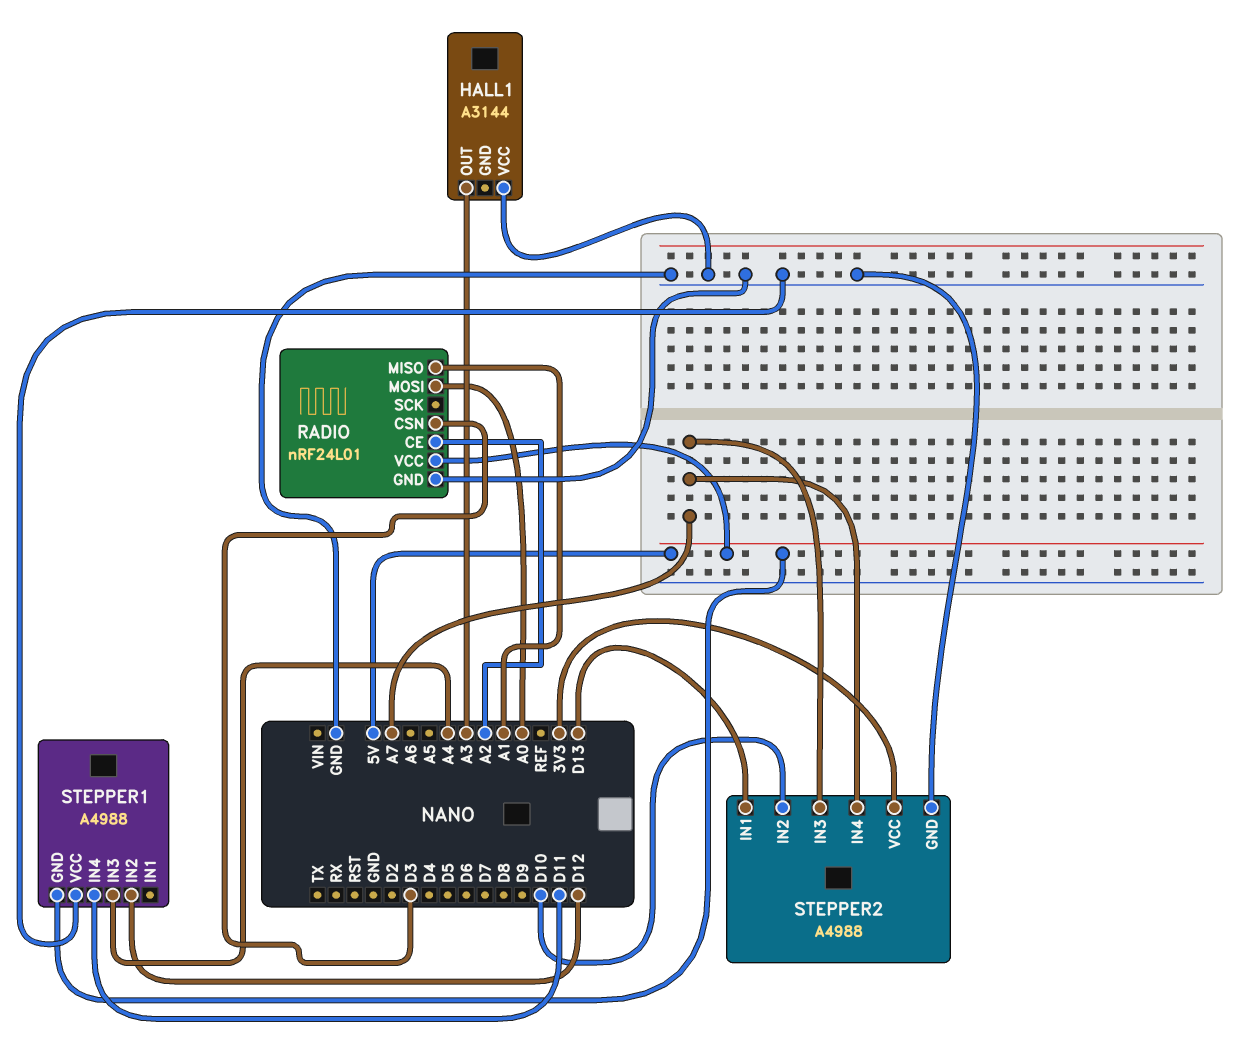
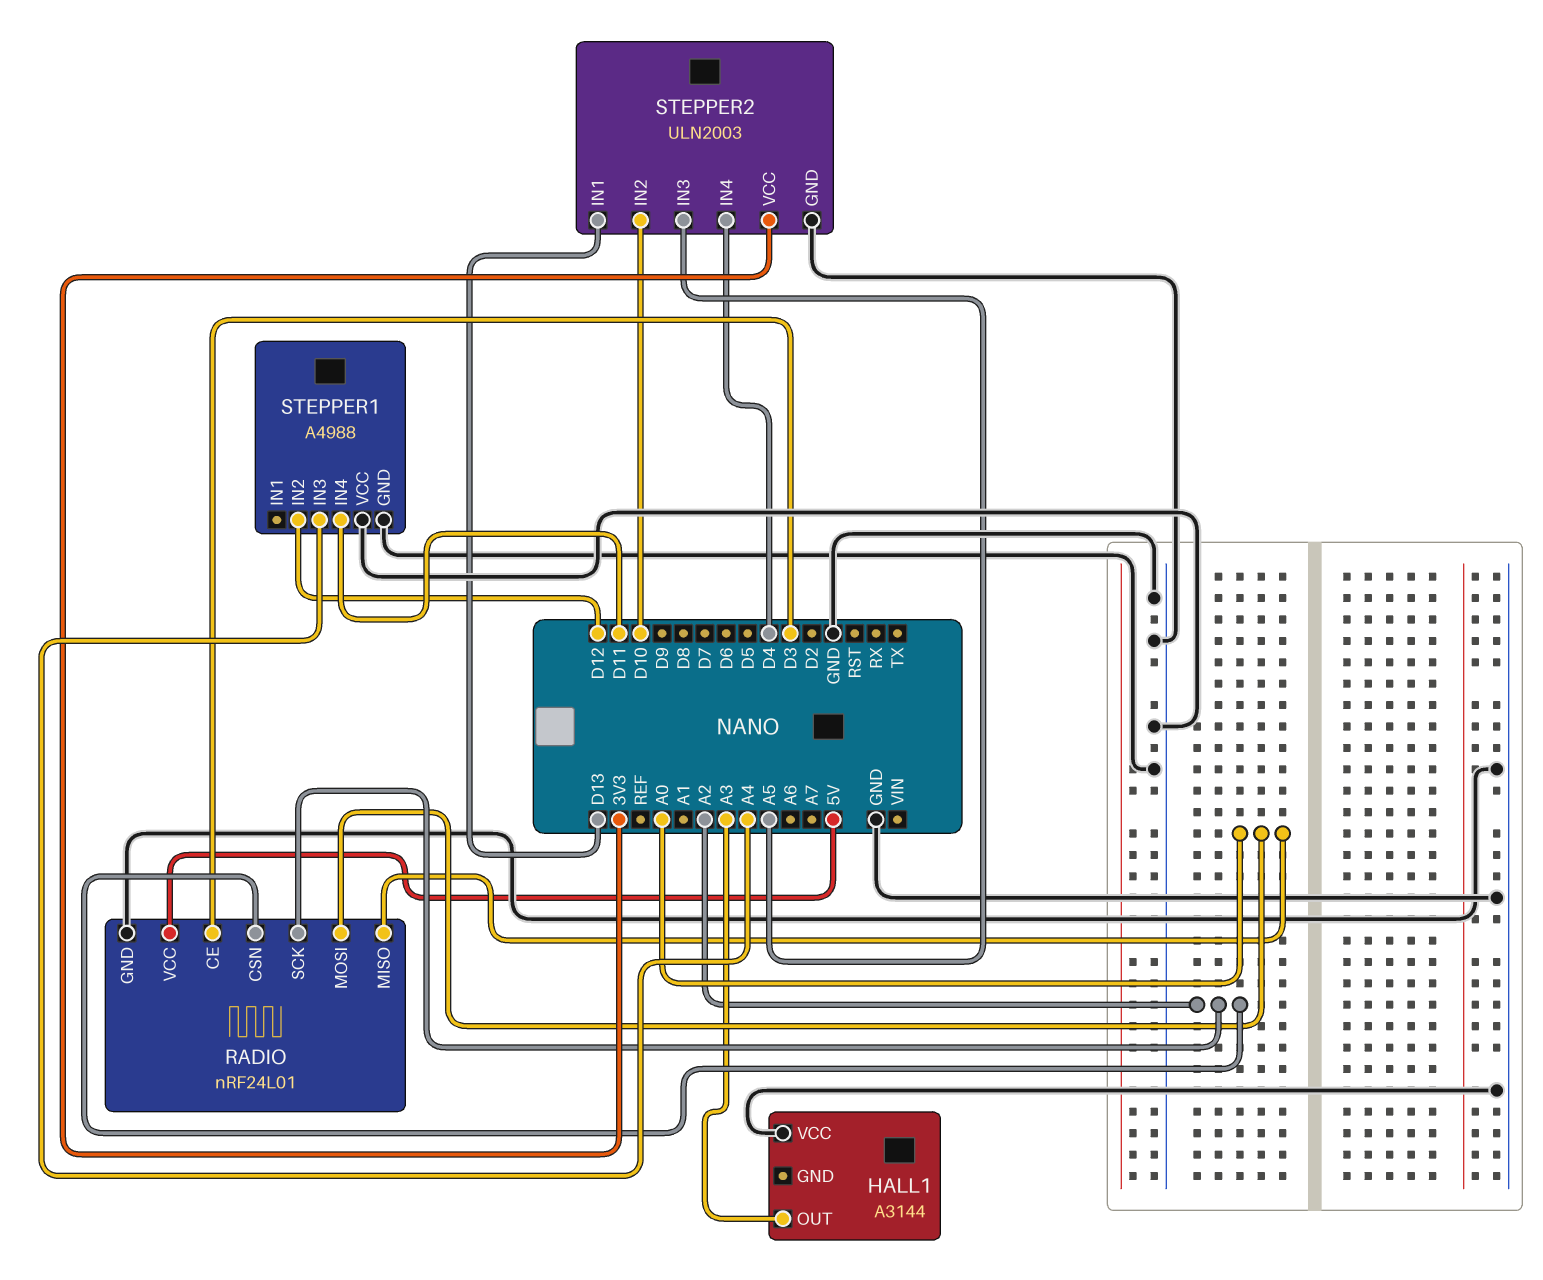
RADIO pin CE: A2 -> D3
RADIO pin CSN: D3 -> A2
RADIO pin MISO: A1 -> A0
RADIO pin SCK: none -> A2
STEPPER1 pin GND: 5V -> GND
STEPPER2: A4988 -> ULN2003
STEPPER2 pin IN3: A7 -> A5
STEPPER2 pin IN4: A7 -> D4

